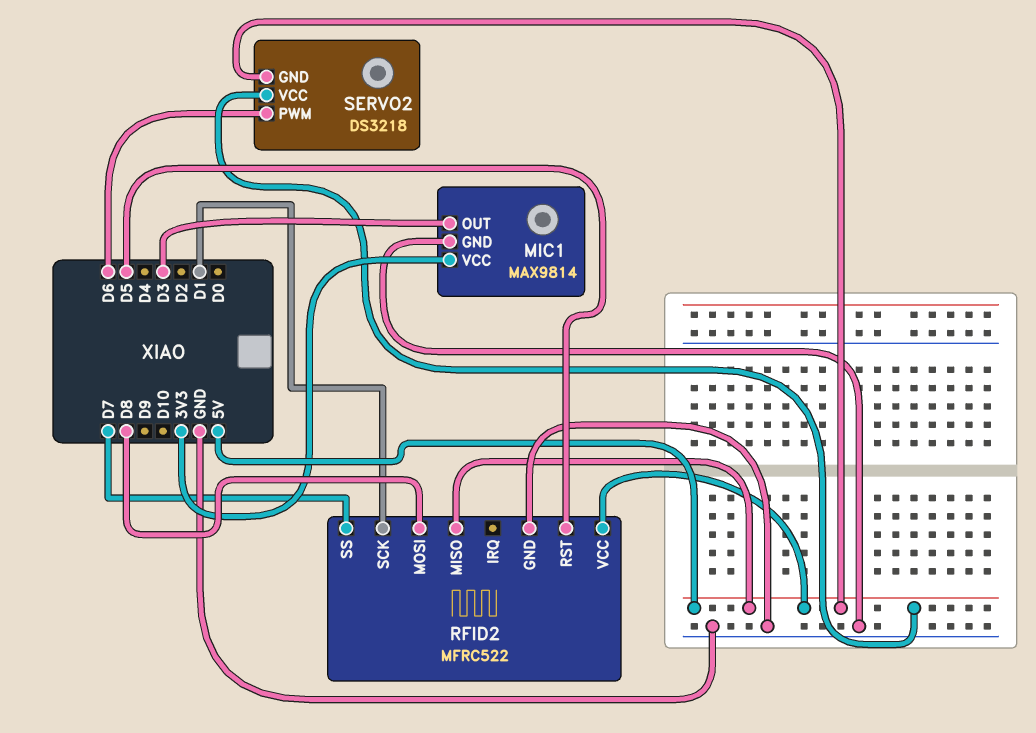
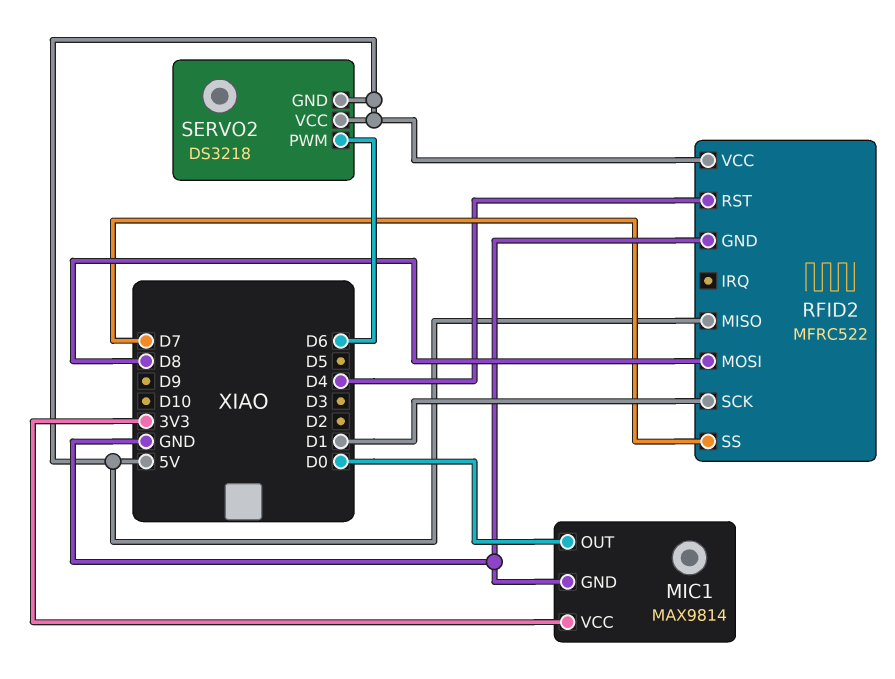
MIC1 pin OUT: D3 -> D0
RFID2 pin RST: D5 -> D4

